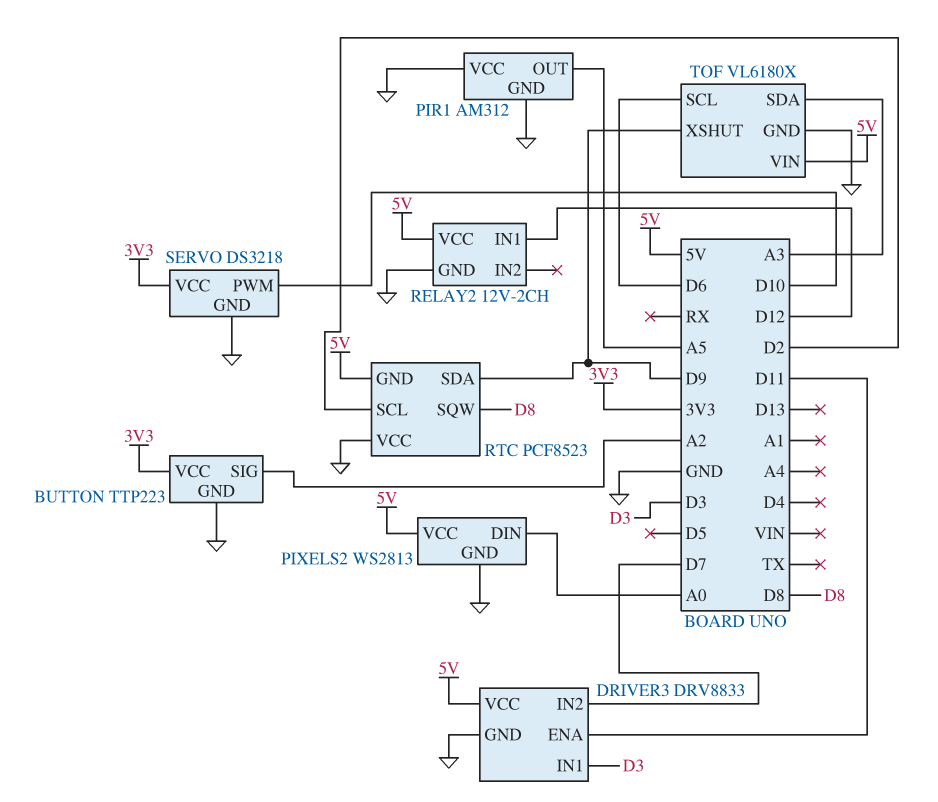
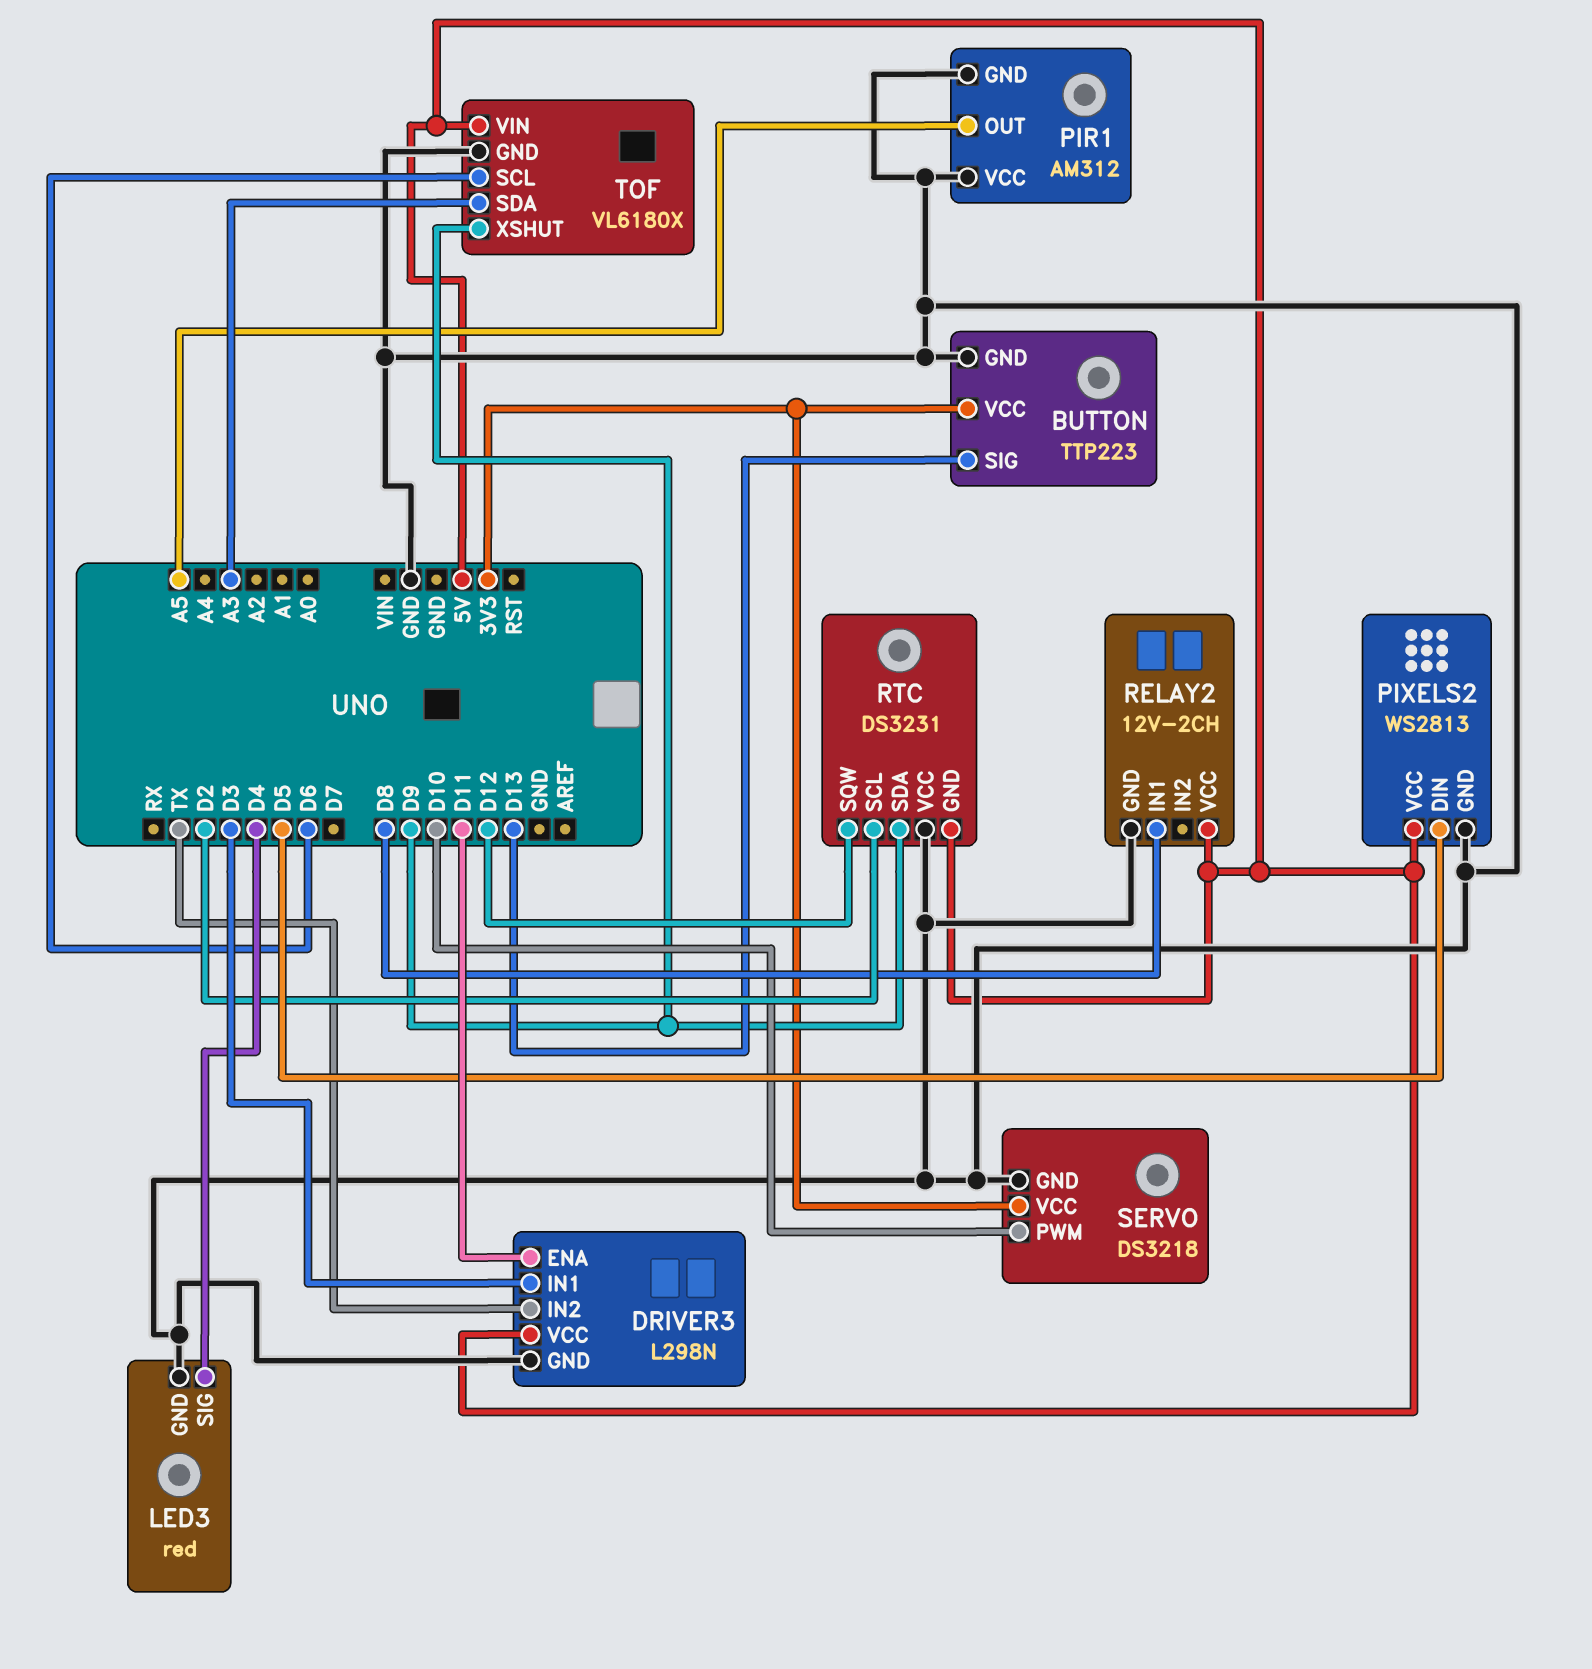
BUTTON pin SIG: A2 -> D13
DRIVER3: DRV8833 -> L298N
DRIVER3 pin IN2: D7 -> TX
LED3: none -> red
LED3 pin GND: none -> GND
LED3 pin SIG: none -> D4
PIXELS2 pin DIN: A0 -> D5
RELAY2 pin IN1: D12 -> D8
RTC: PCF8523 -> DS3231
RTC pin SQW: D8 -> D12

